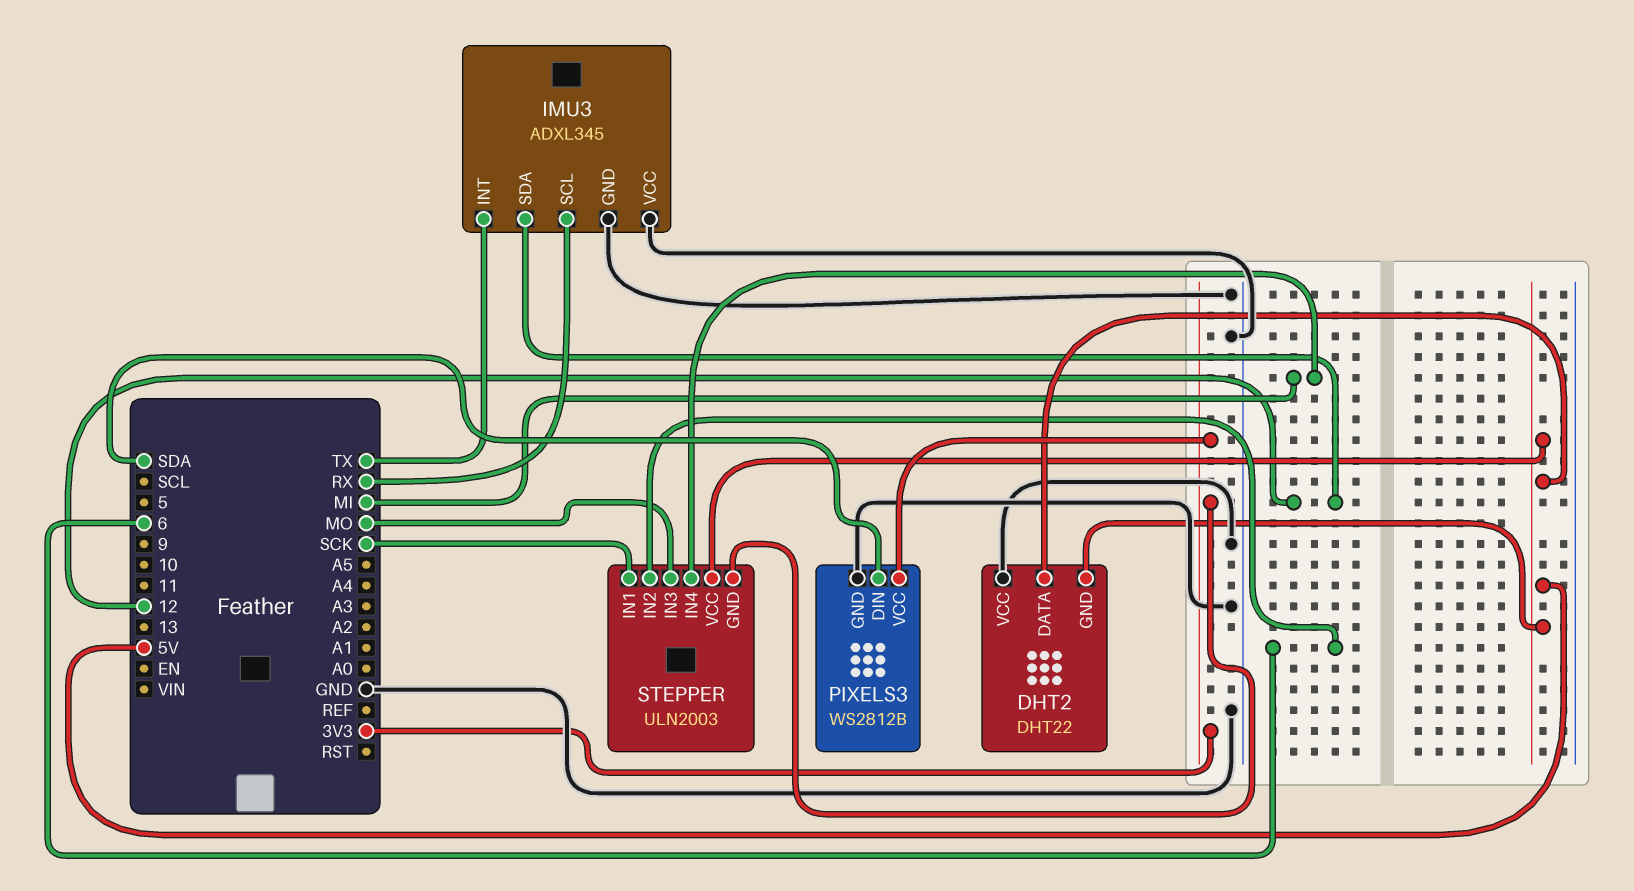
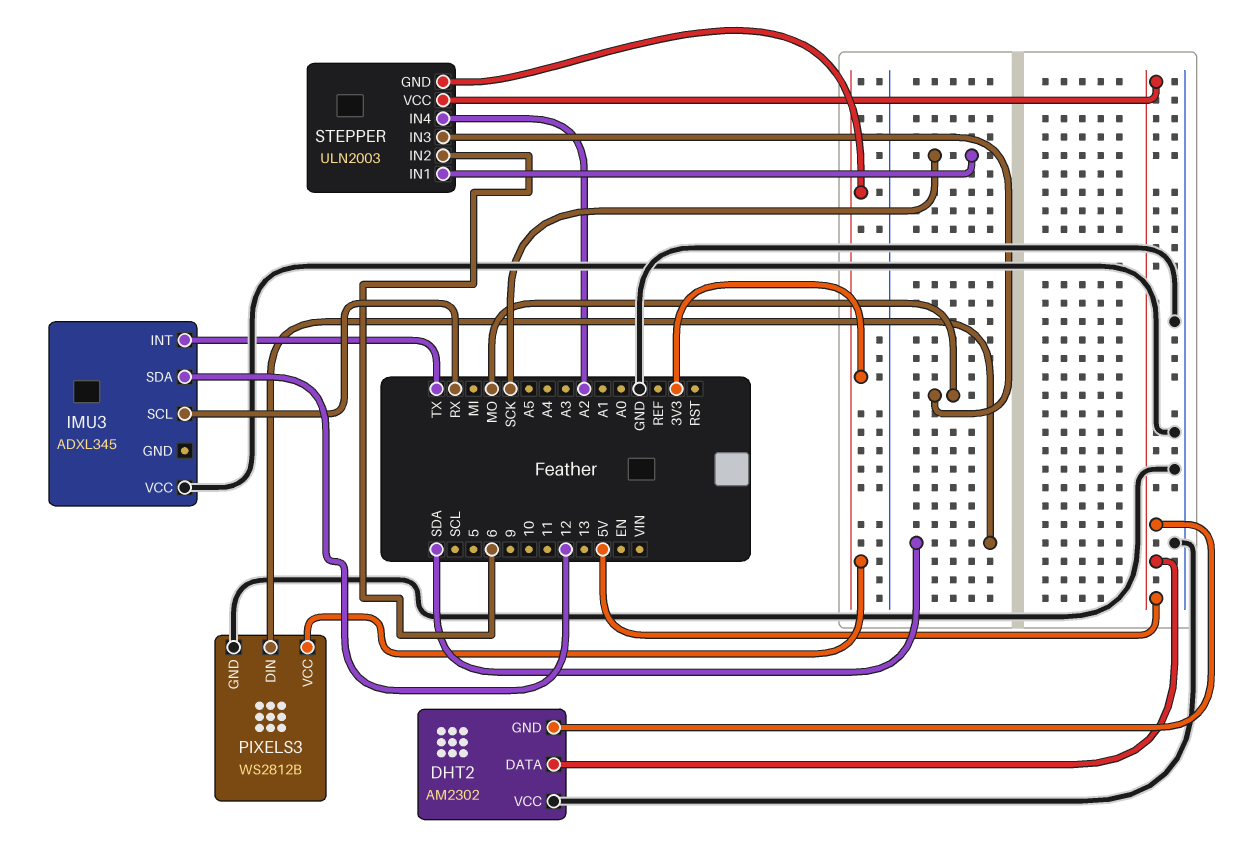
DHT2: DHT22 -> AM2302
IMU3 pin GND: GND -> none
STEPPER pin IN4: MI -> A2

